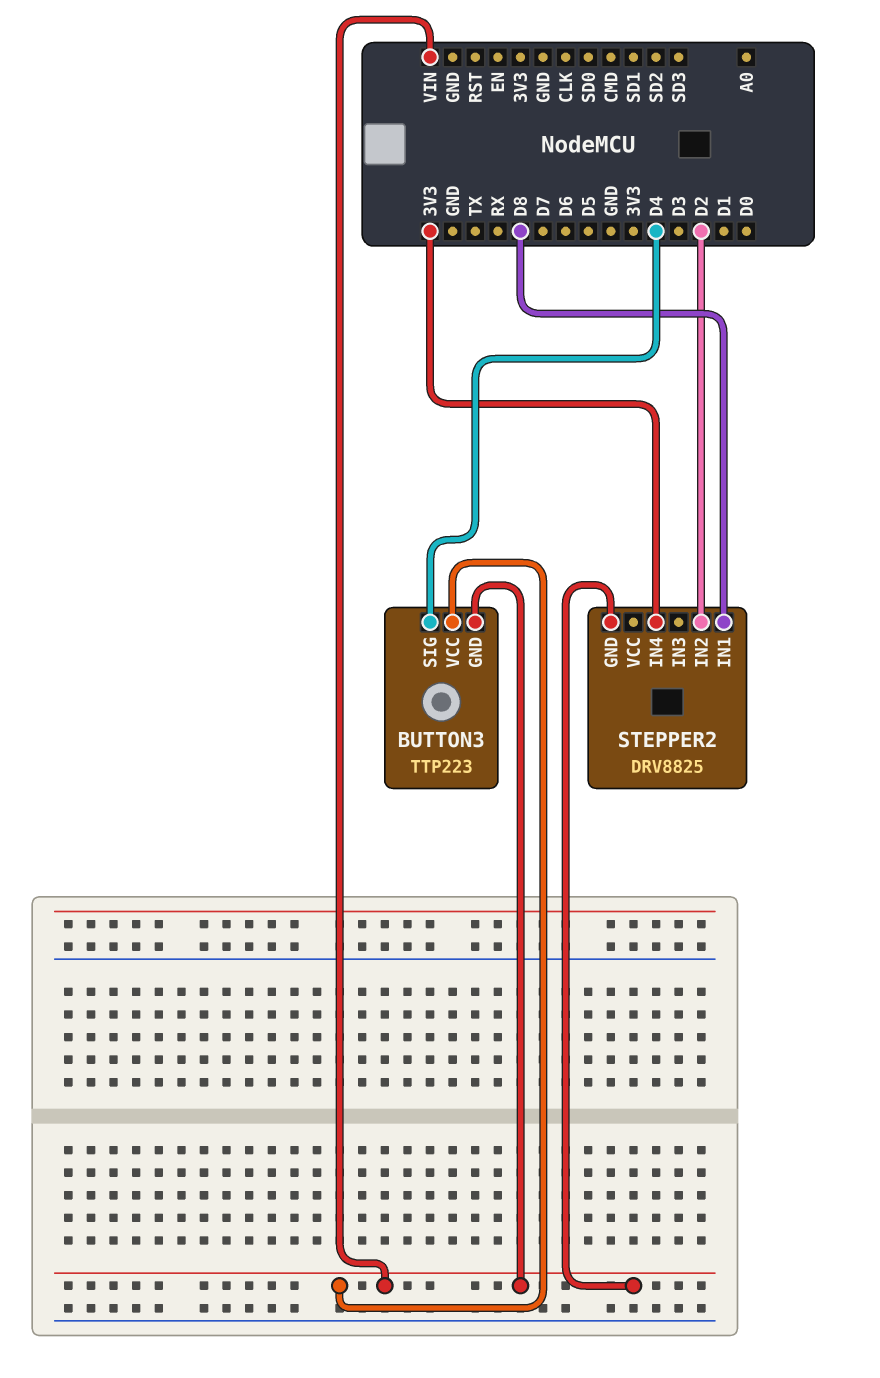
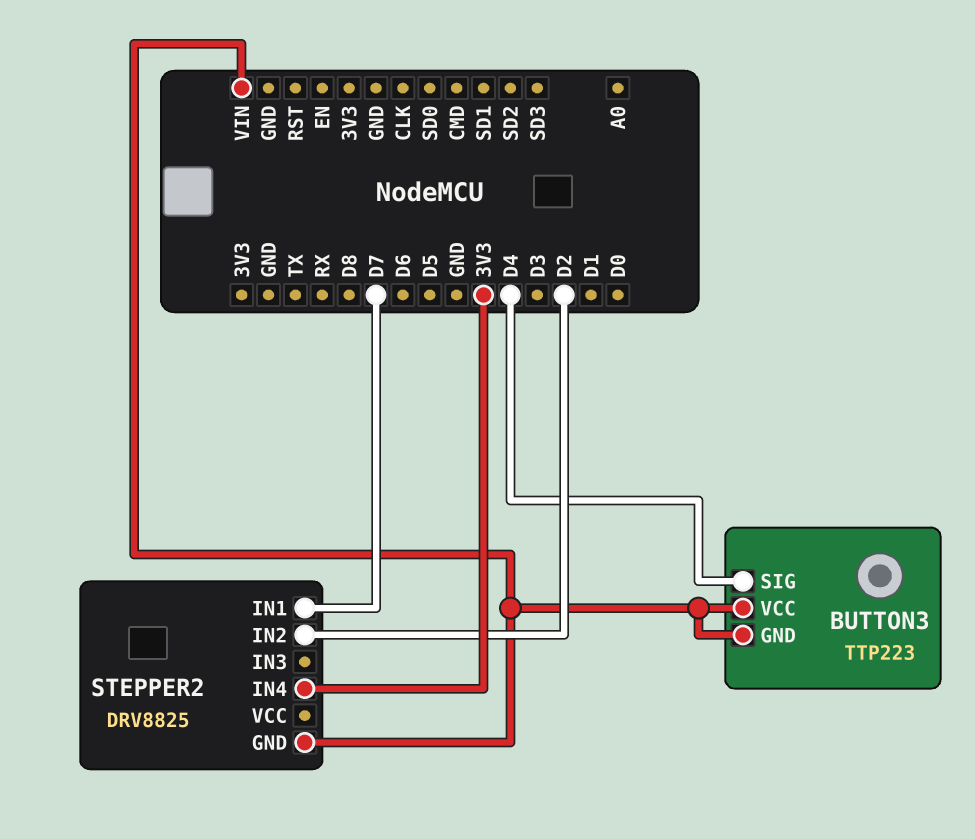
STEPPER2 pin IN1: D8 -> D7

